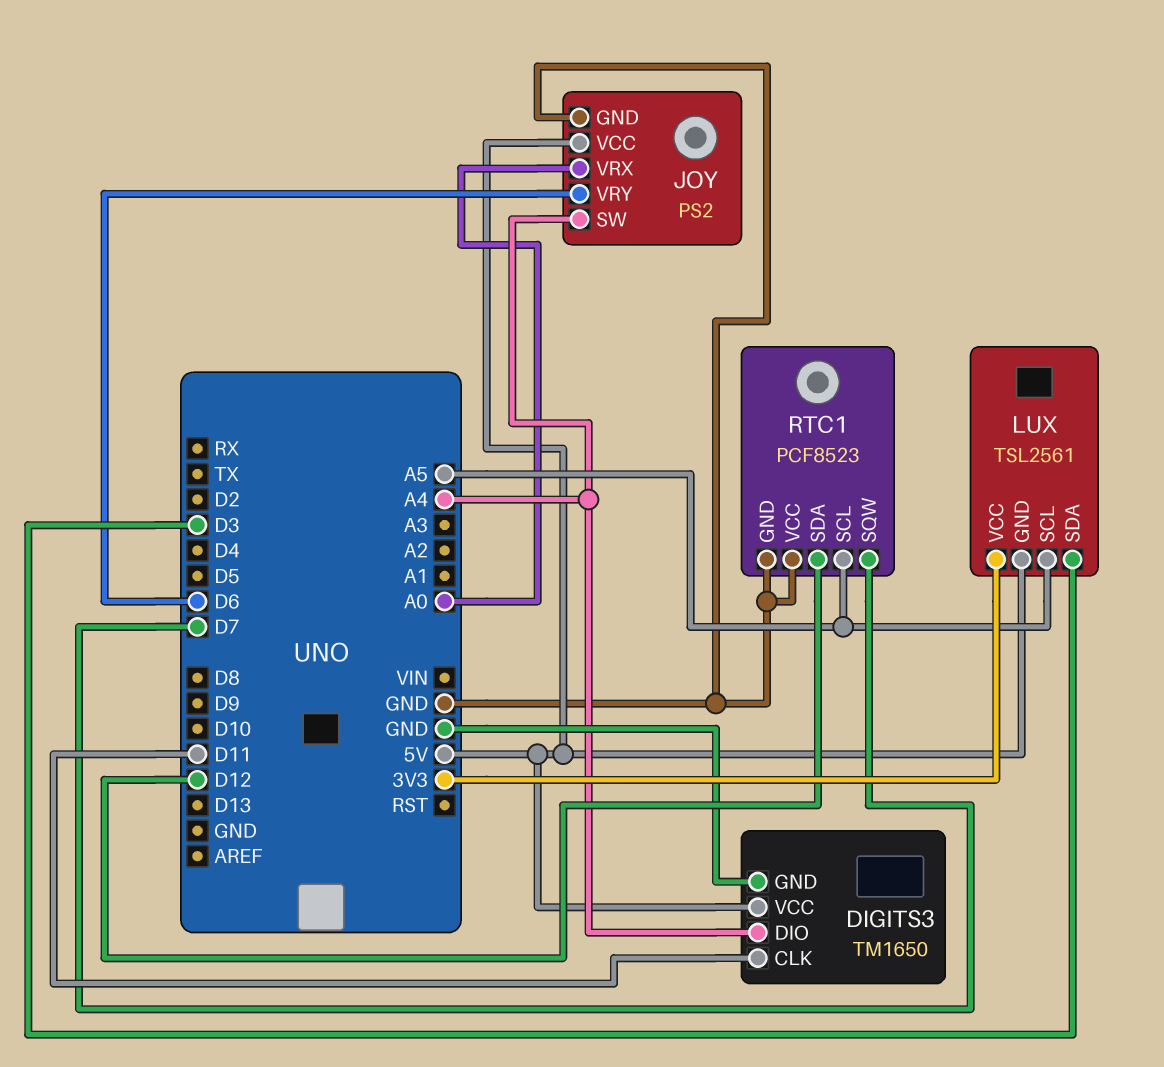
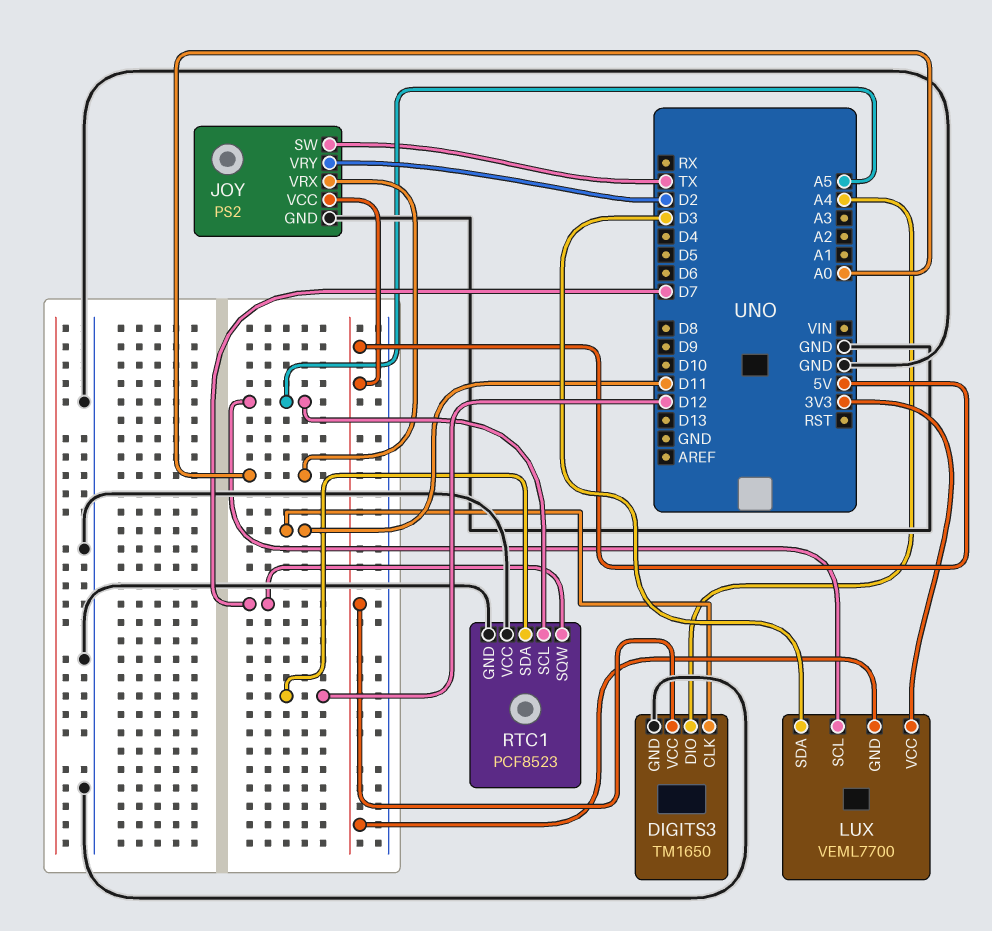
JOY pin SW: A4 -> TX
JOY pin VRY: D6 -> D2
LUX: TSL2561 -> VEML7700

